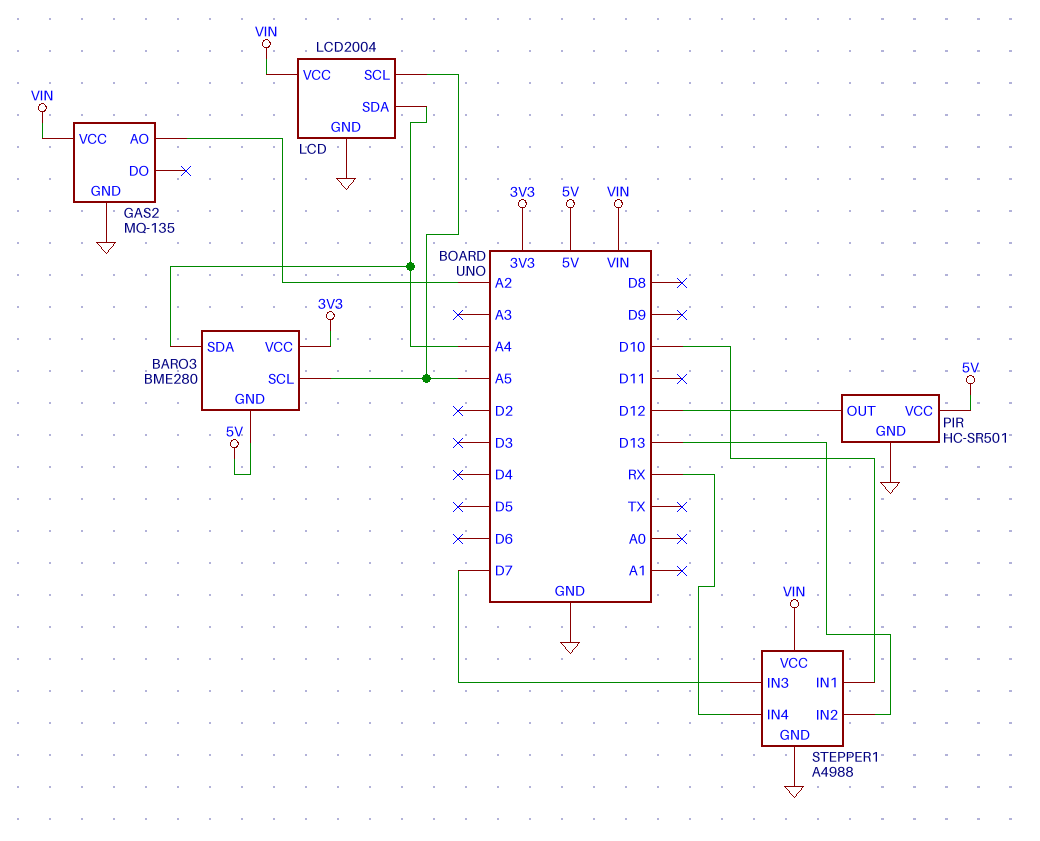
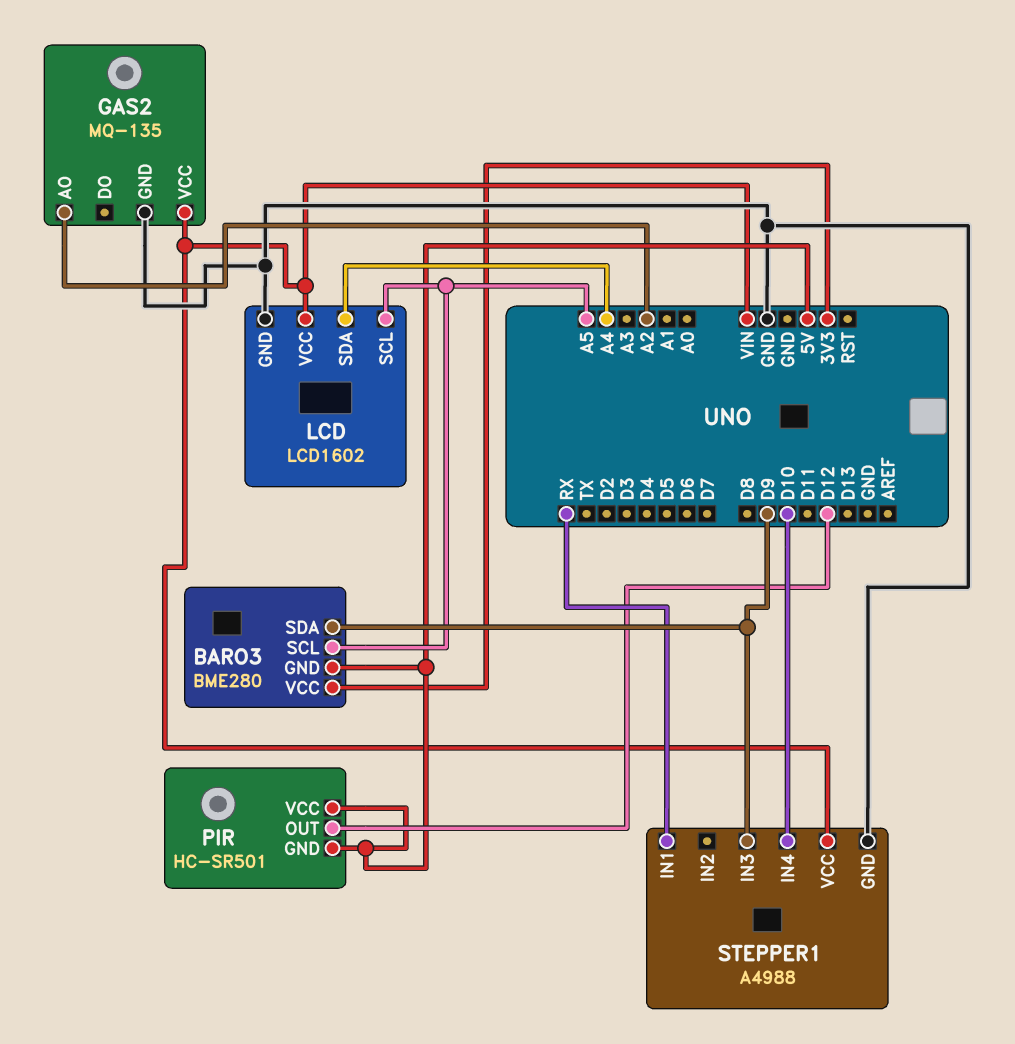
BARO3 pin SDA: A4 -> D9
LCD: LCD2004 -> LCD1602
PIR pin GND: GND -> 5V
STEPPER1 pin IN1: D10 -> RX
STEPPER1 pin IN2: D13 -> none
STEPPER1 pin IN3: D7 -> D9
STEPPER1 pin IN4: RX -> D10

